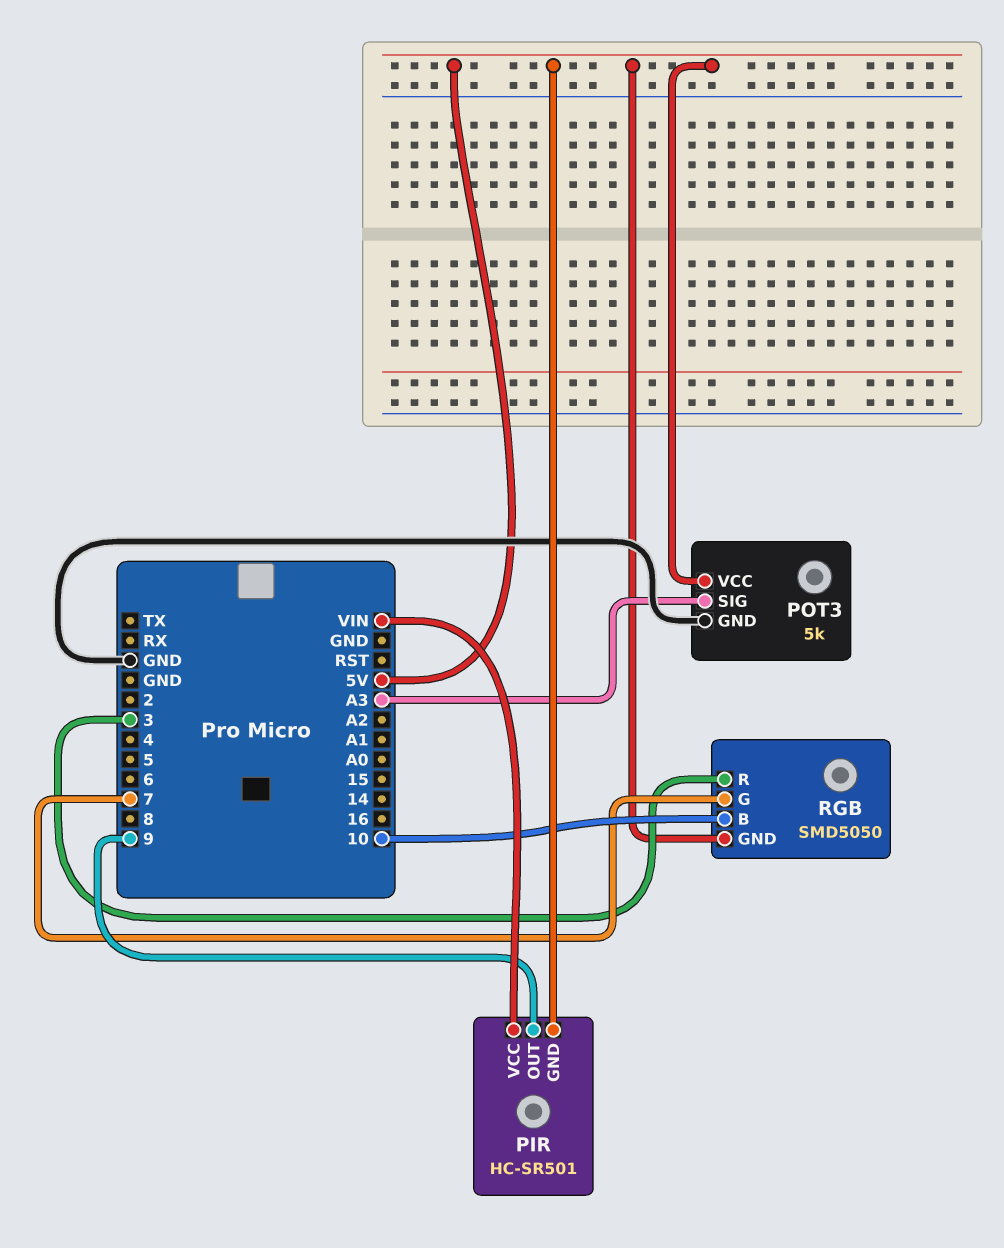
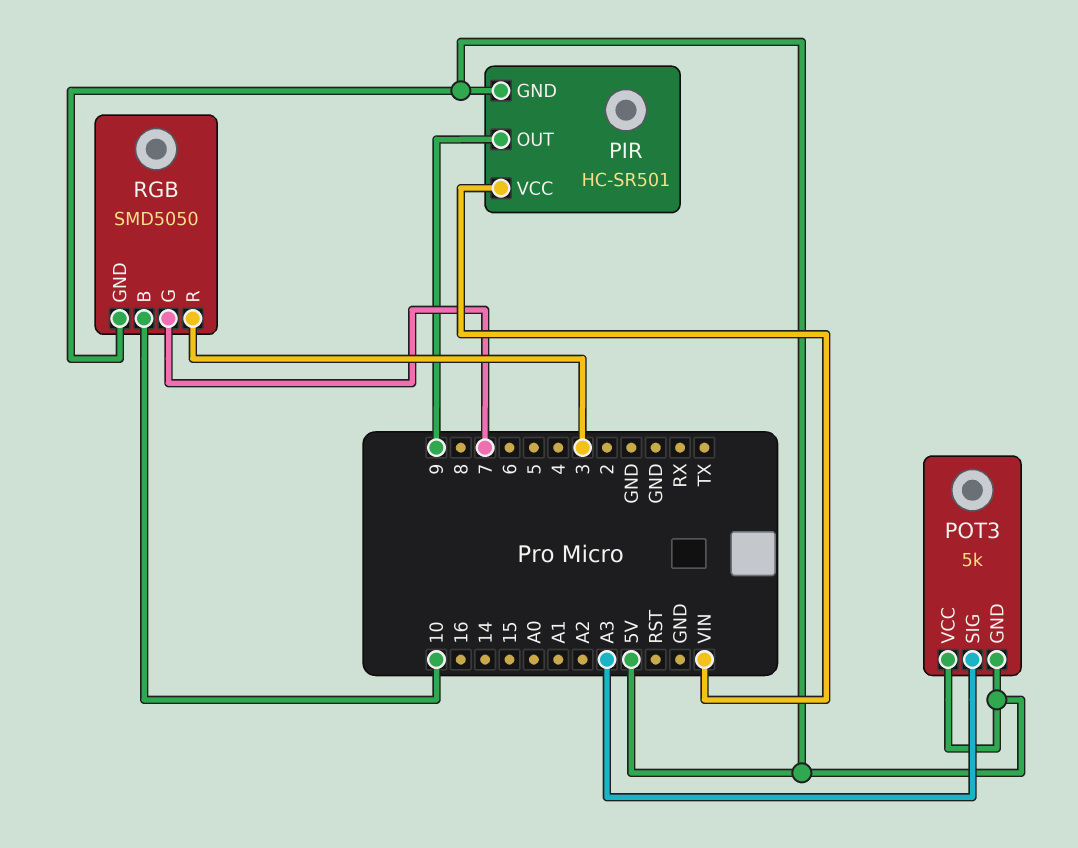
POT3 pin GND: GND -> 5V

